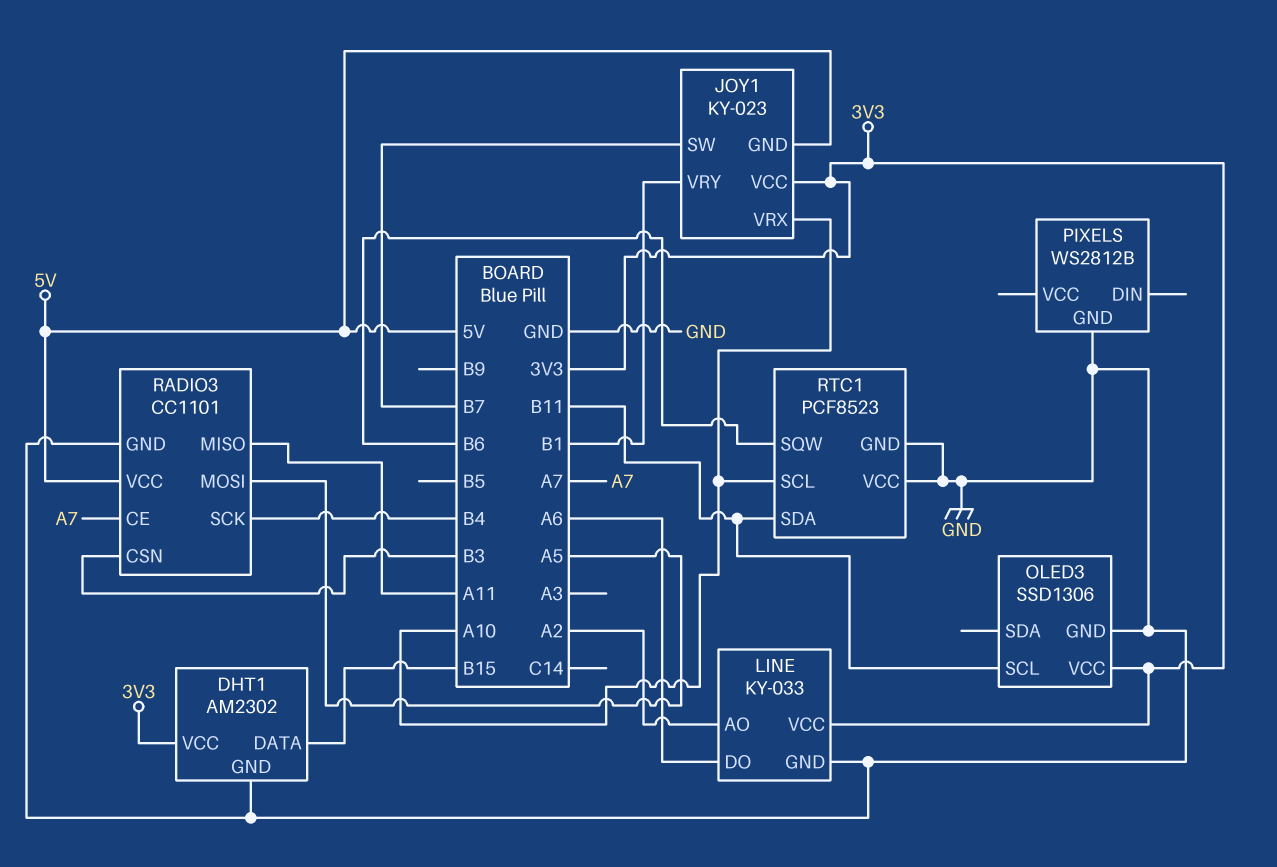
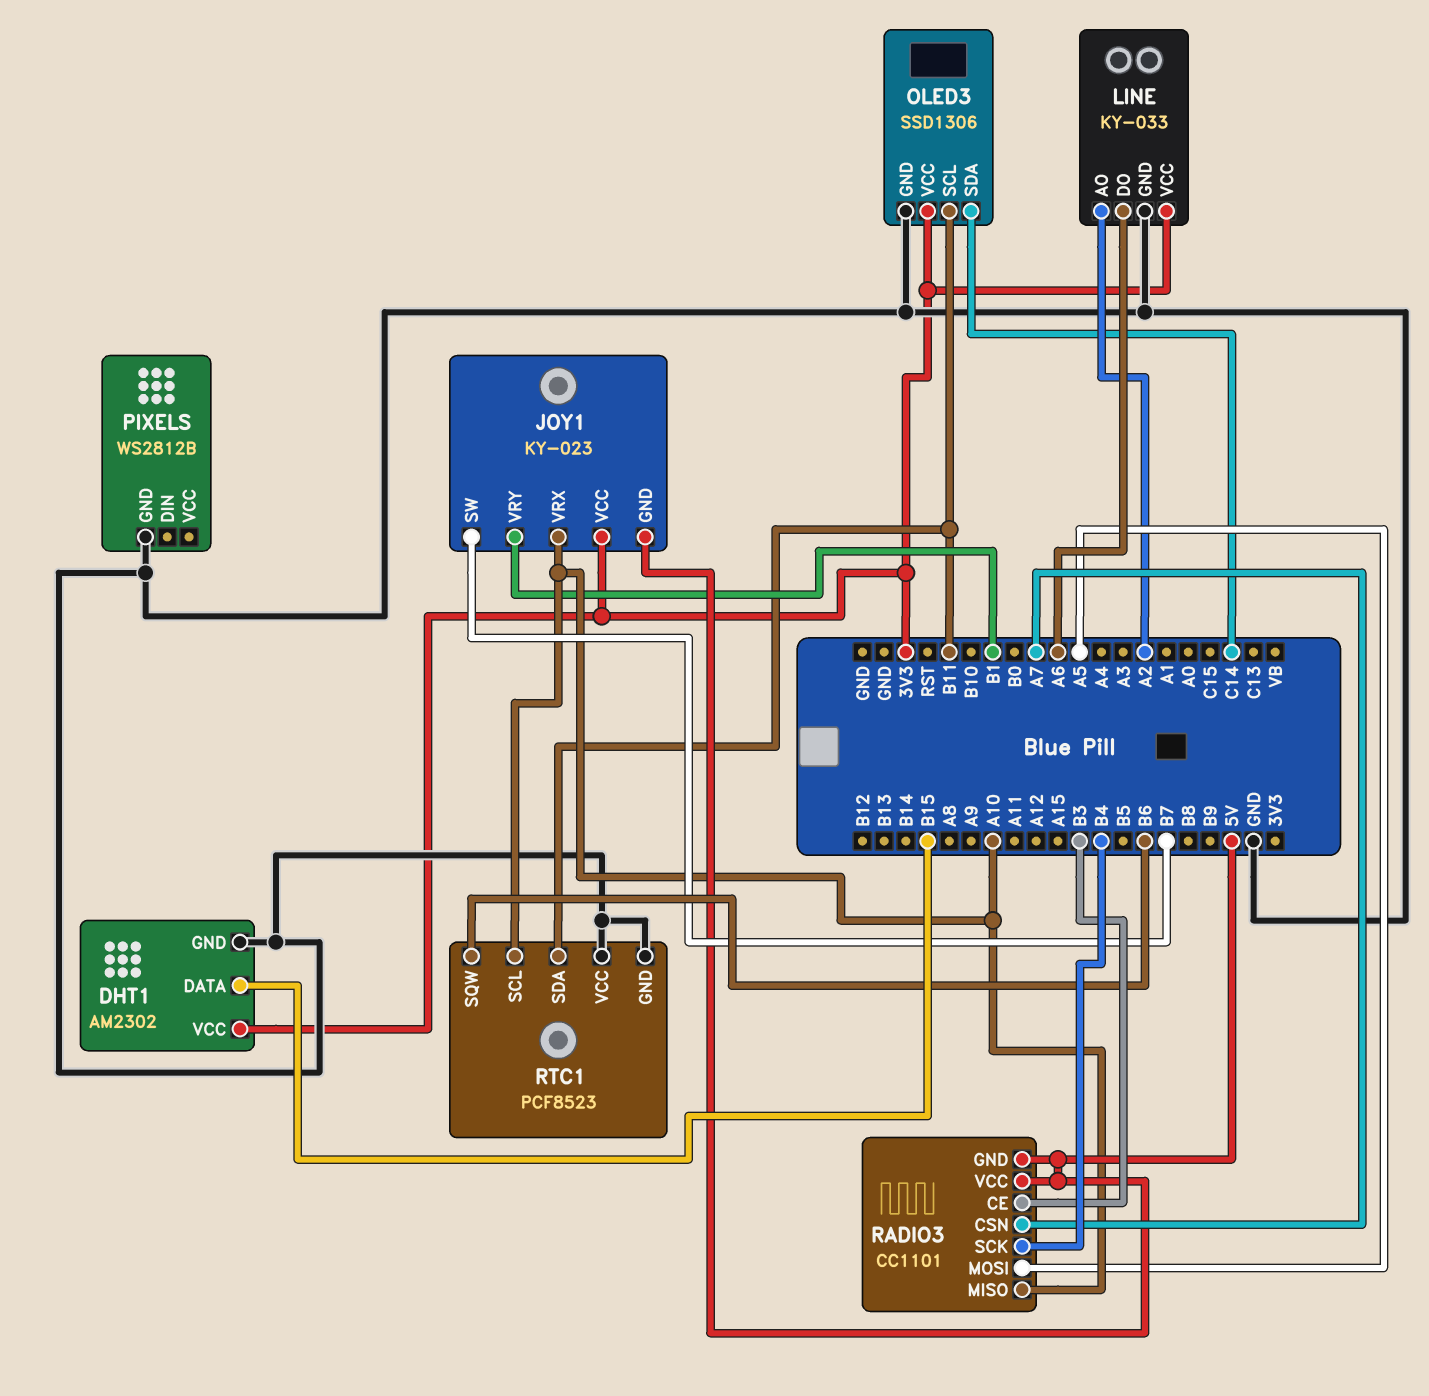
OLED3 pin SDA: none -> C14
RADIO3 pin CE: A7 -> B3
RADIO3 pin CSN: B3 -> A7
RADIO3 pin GND: GND -> 5V
RADIO3 pin MISO: A11 -> A10

